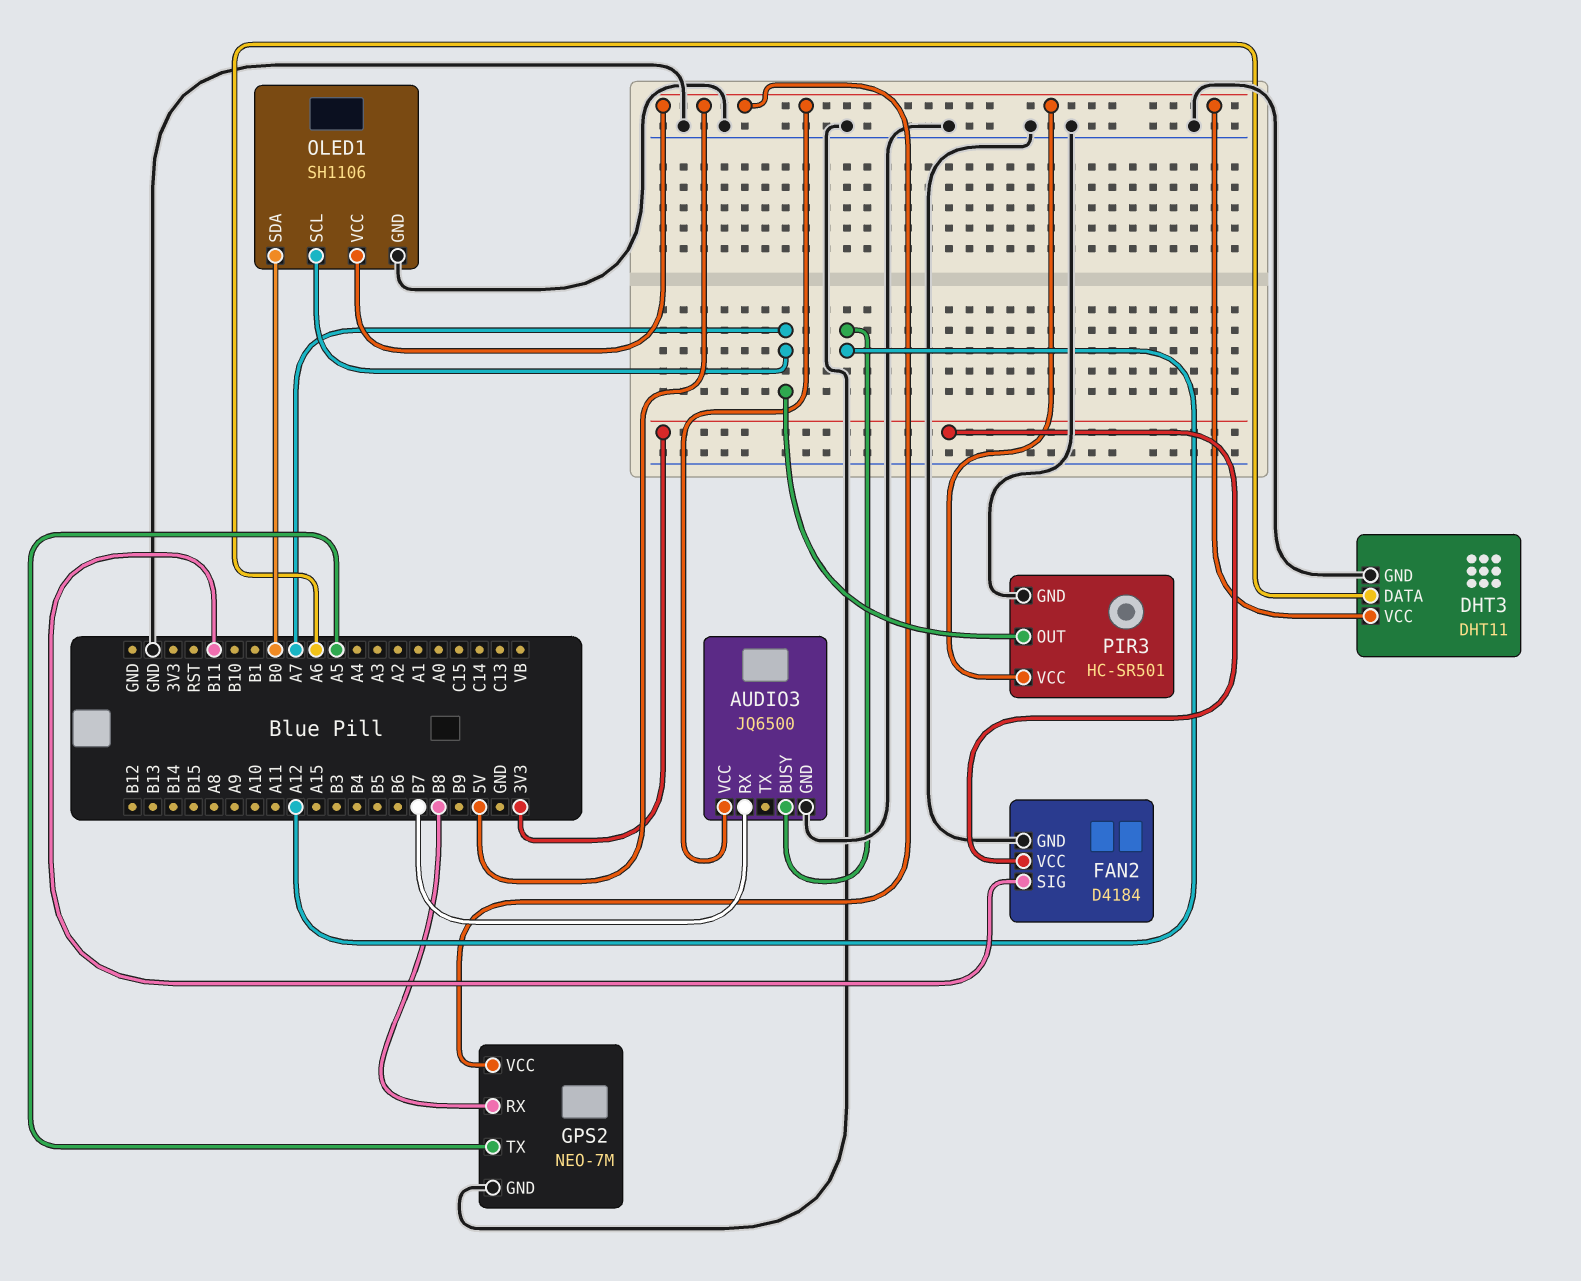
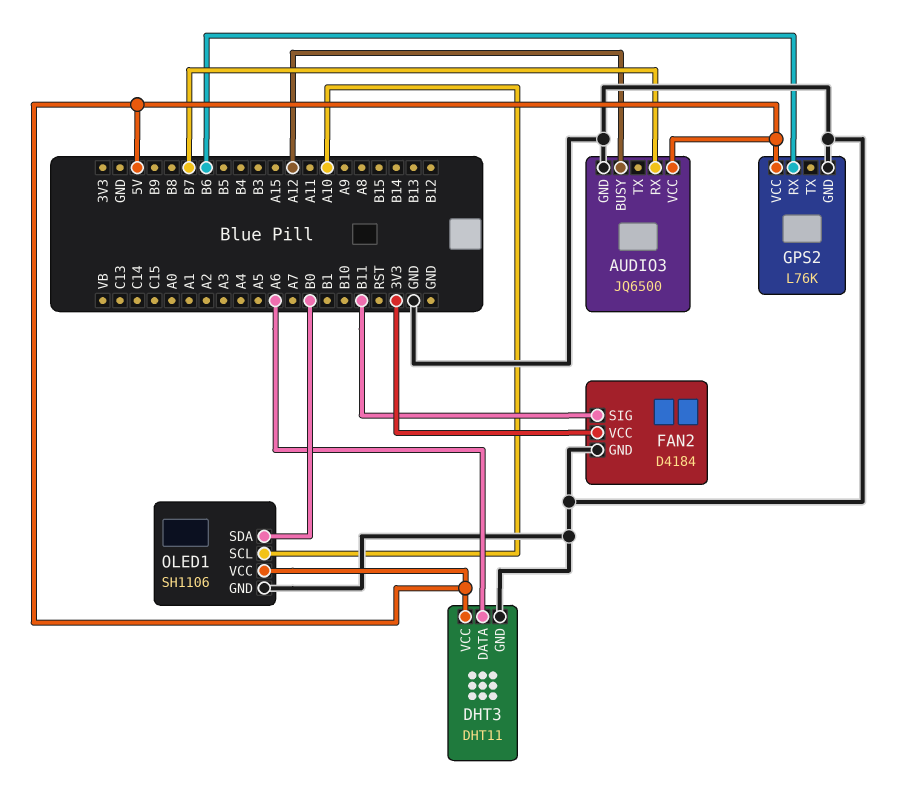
GPS2: NEO-7M -> L76K
GPS2 pin RX: B8 -> B6
GPS2 pin TX: A5 -> none
OLED1 pin SCL: A7 -> A10
PIR3: HC-SR501 -> none
PIR3 pin GND: GND -> none
PIR3 pin OUT: A7 -> none
PIR3 pin VCC: 5V -> none

